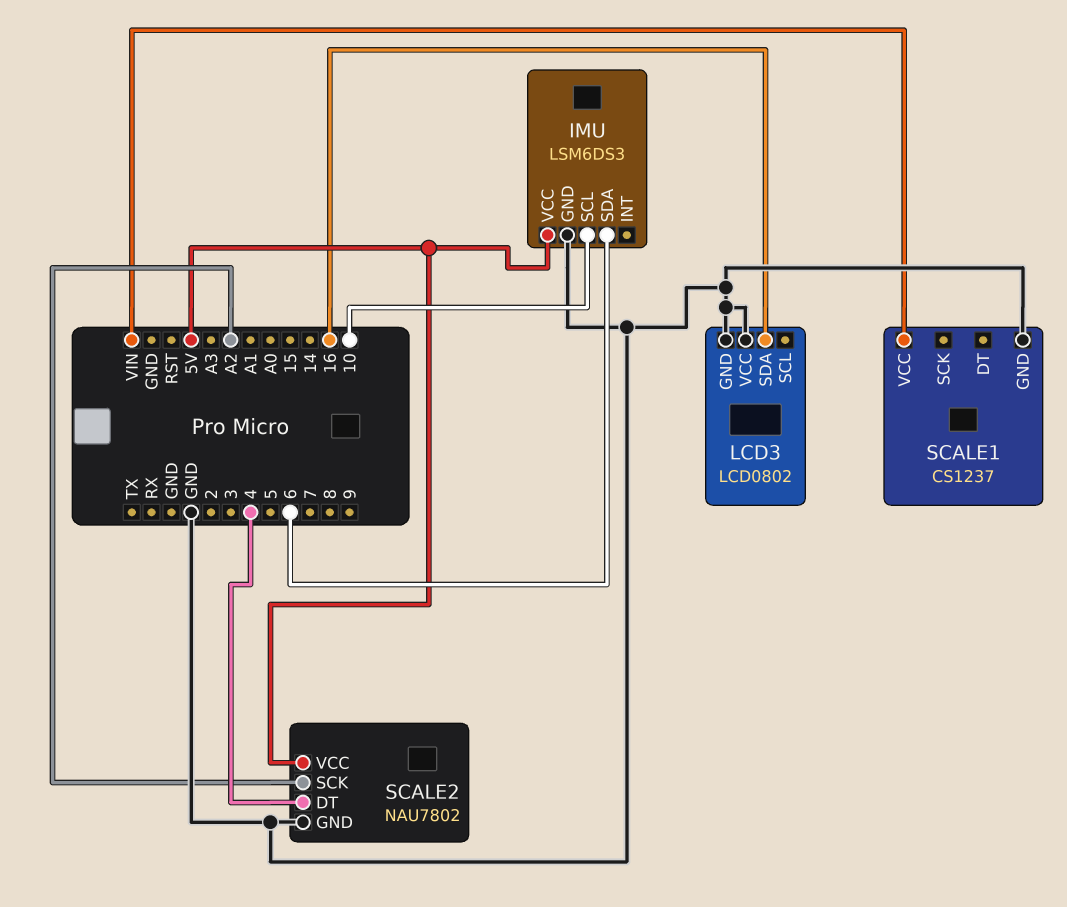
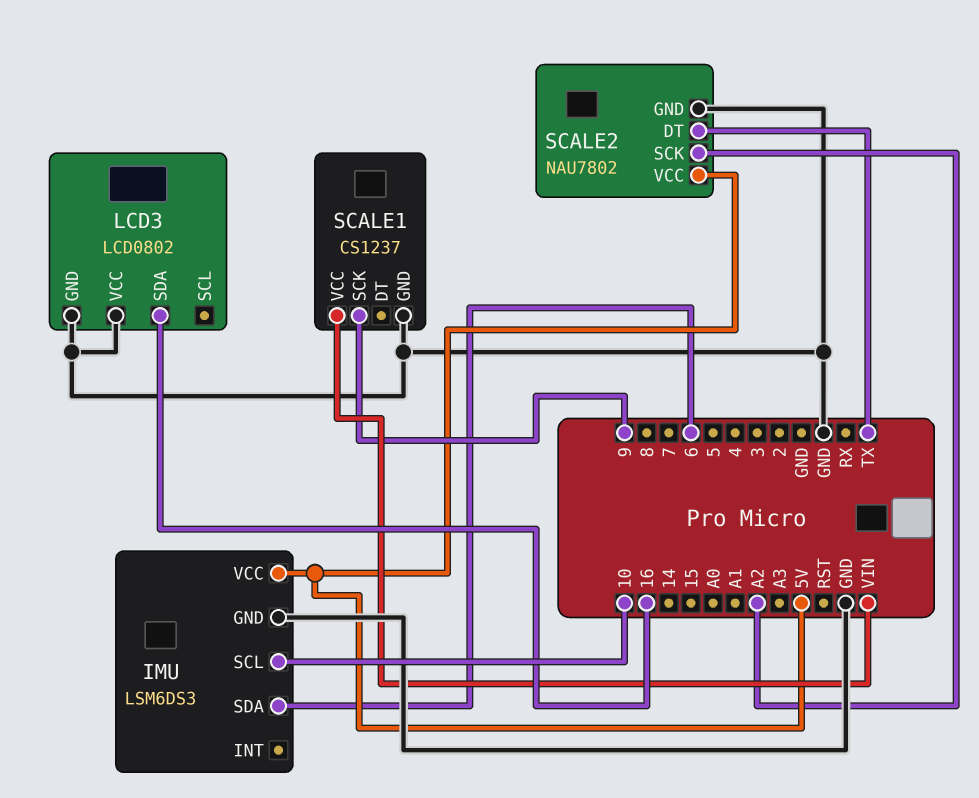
SCALE1 pin SCK: none -> 9
SCALE2 pin DT: 4 -> TX

